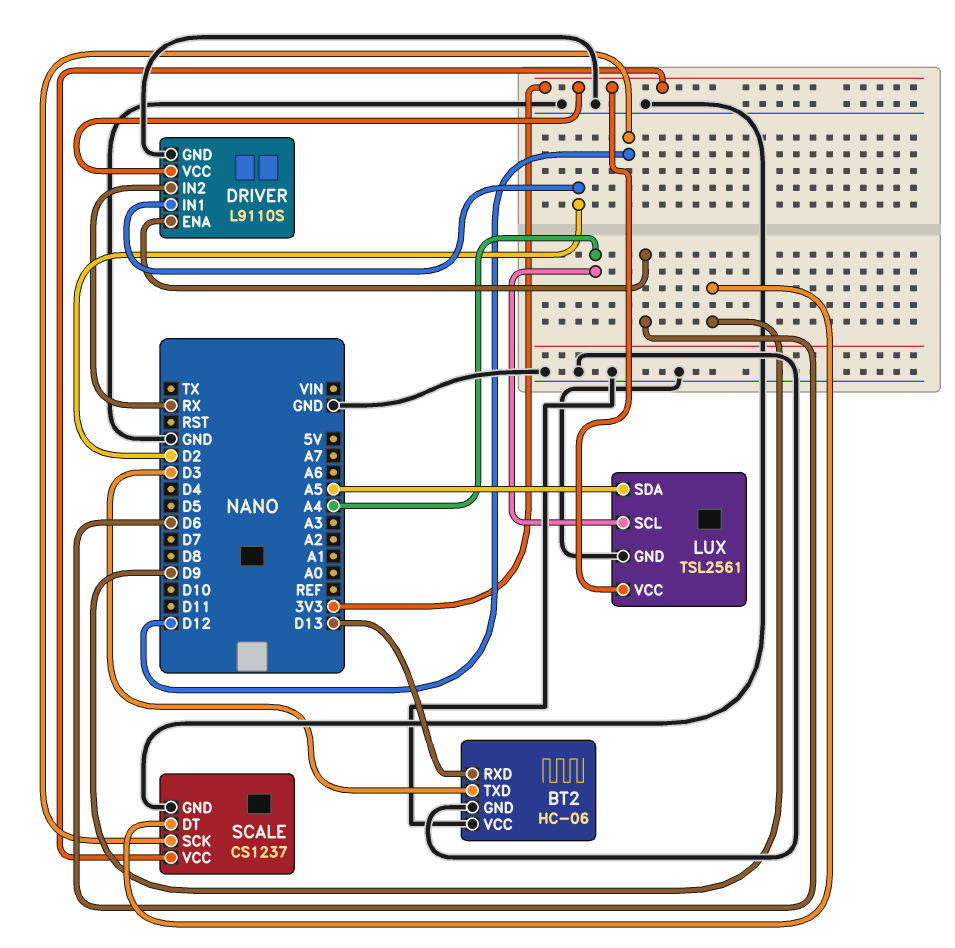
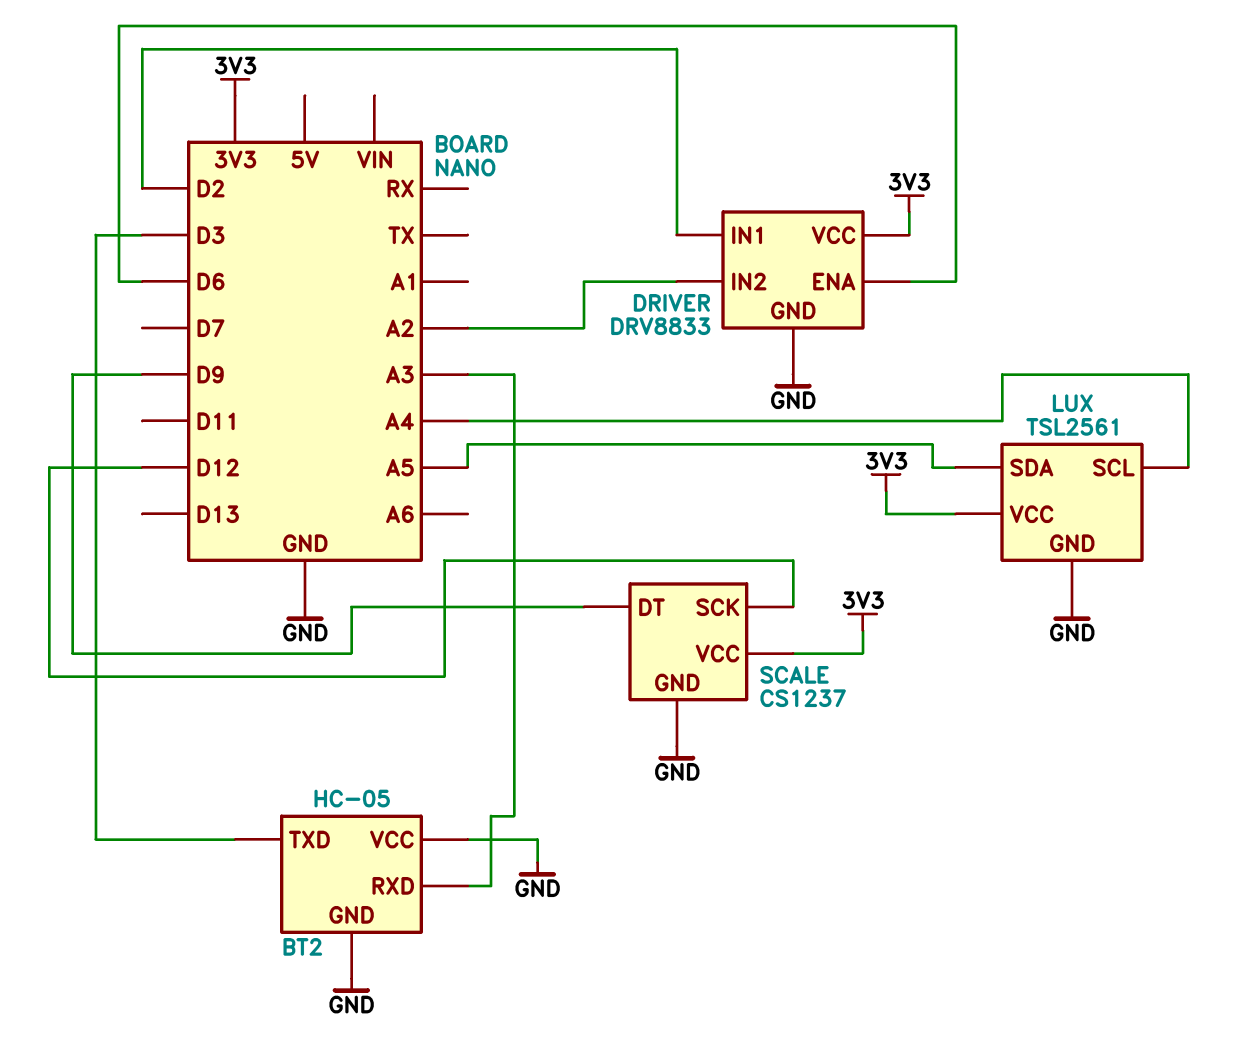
BT2: HC-06 -> HC-05
BT2 pin RXD: D13 -> A3
DRIVER: L9110S -> DRV8833
DRIVER pin IN2: RX -> A2

